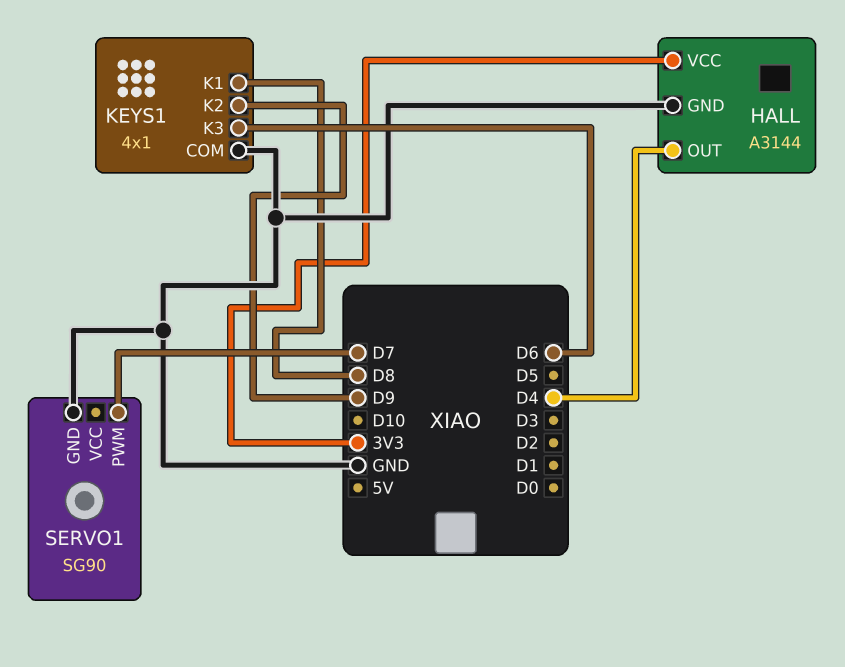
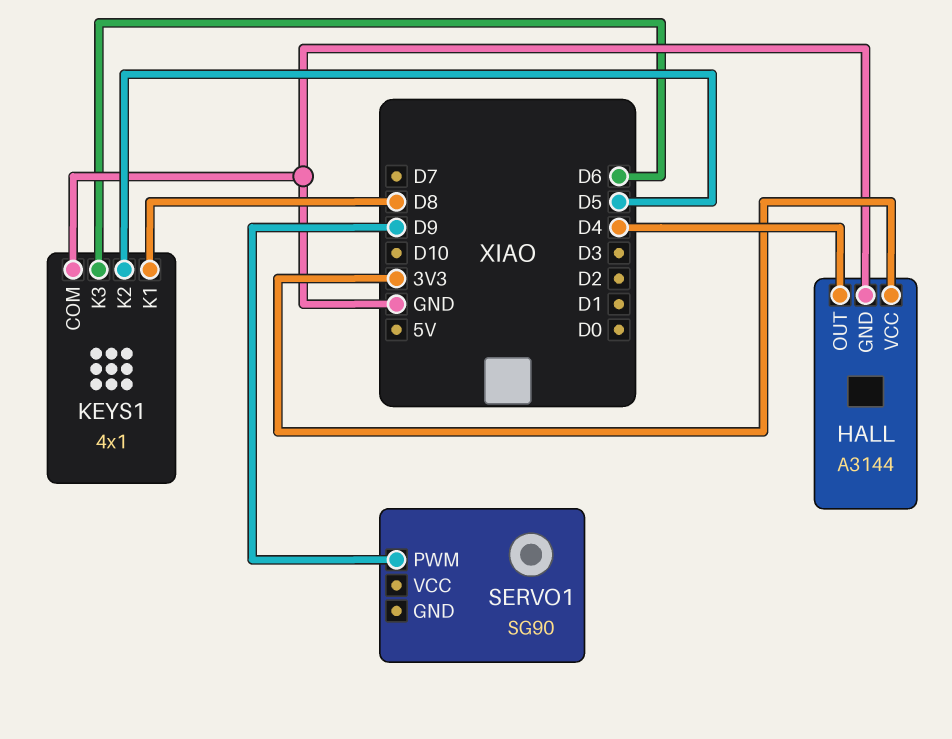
KEYS1 pin K2: D9 -> D5
SERVO1 pin GND: GND -> none
SERVO1 pin PWM: D7 -> D9

